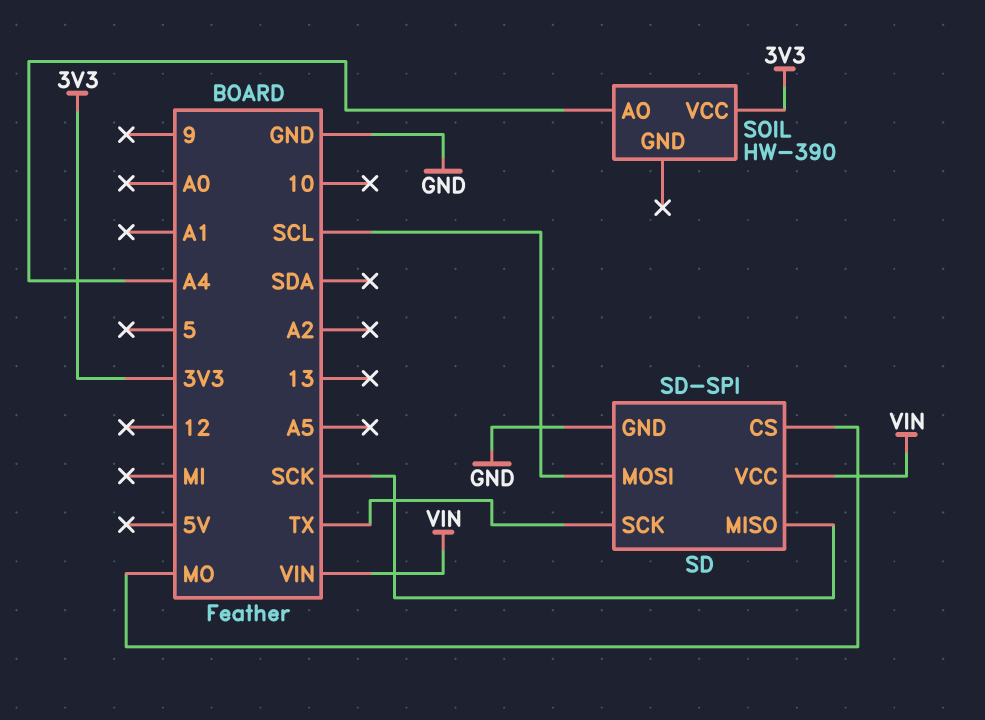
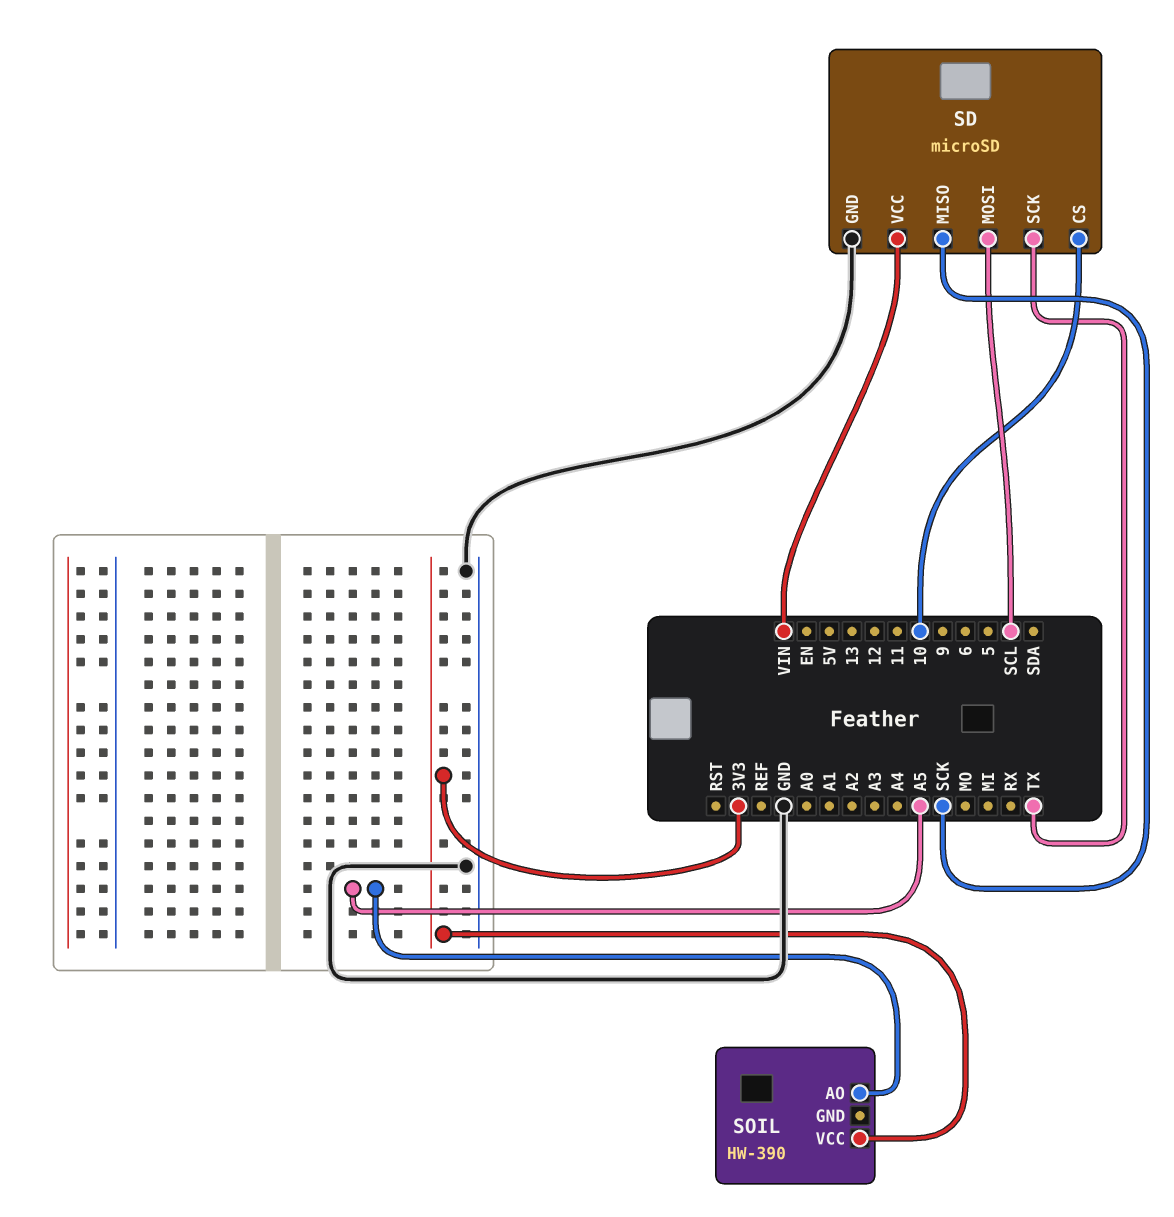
SD: SD-SPI -> microSD
SD pin CS: MO -> 10
SOIL pin AO: A4 -> A5

